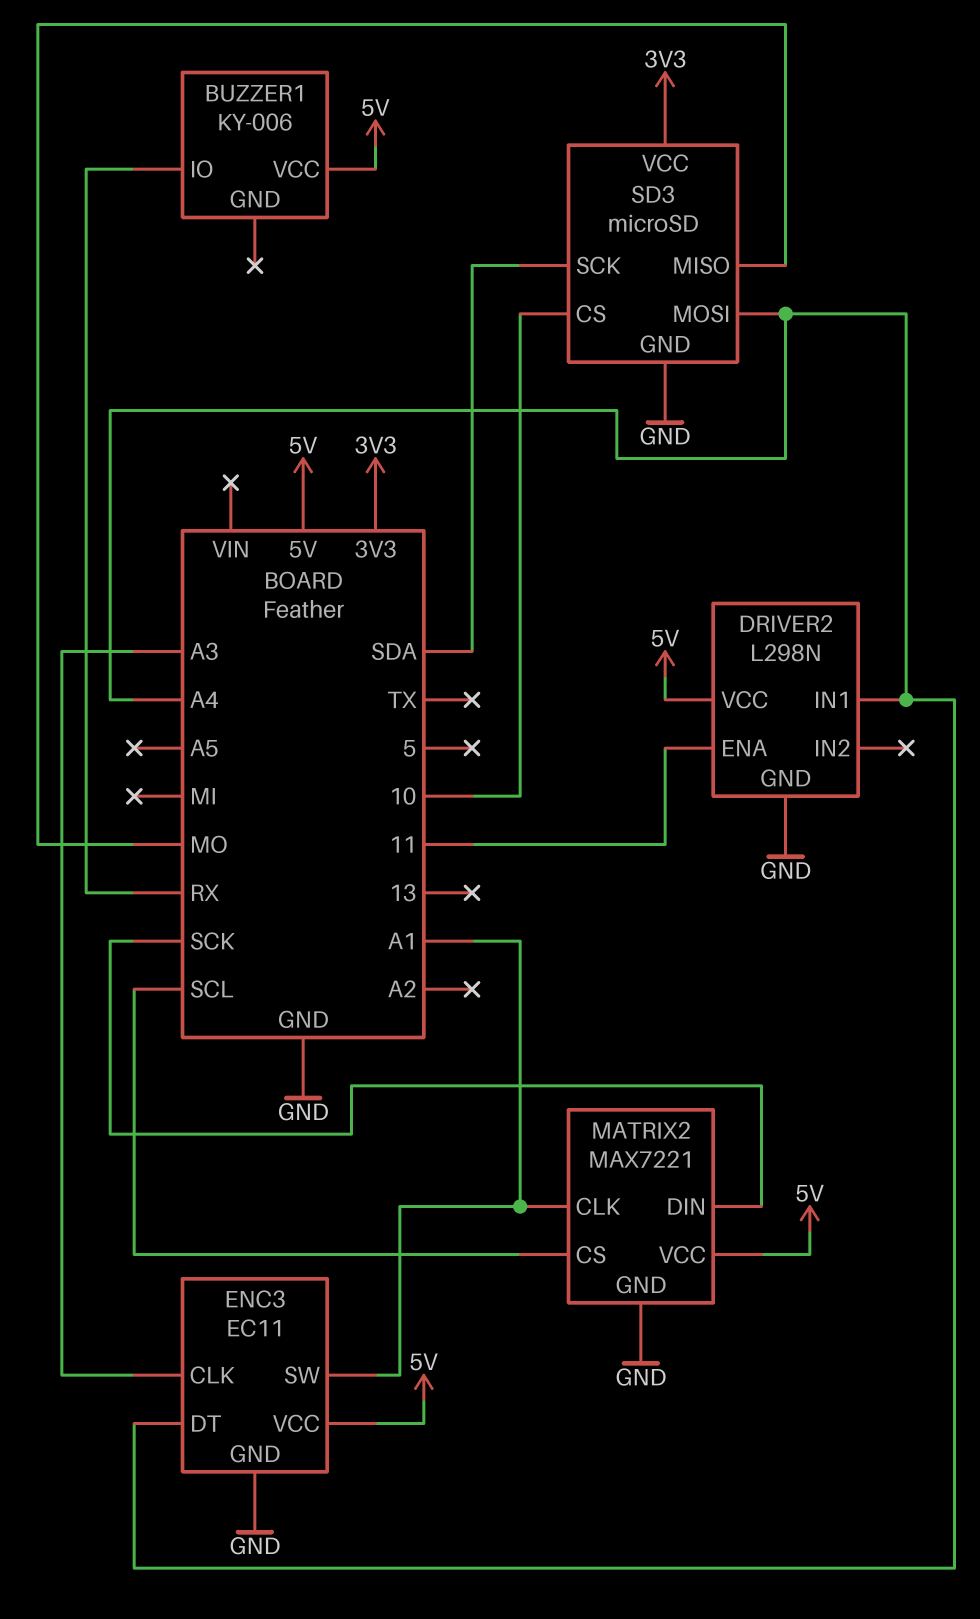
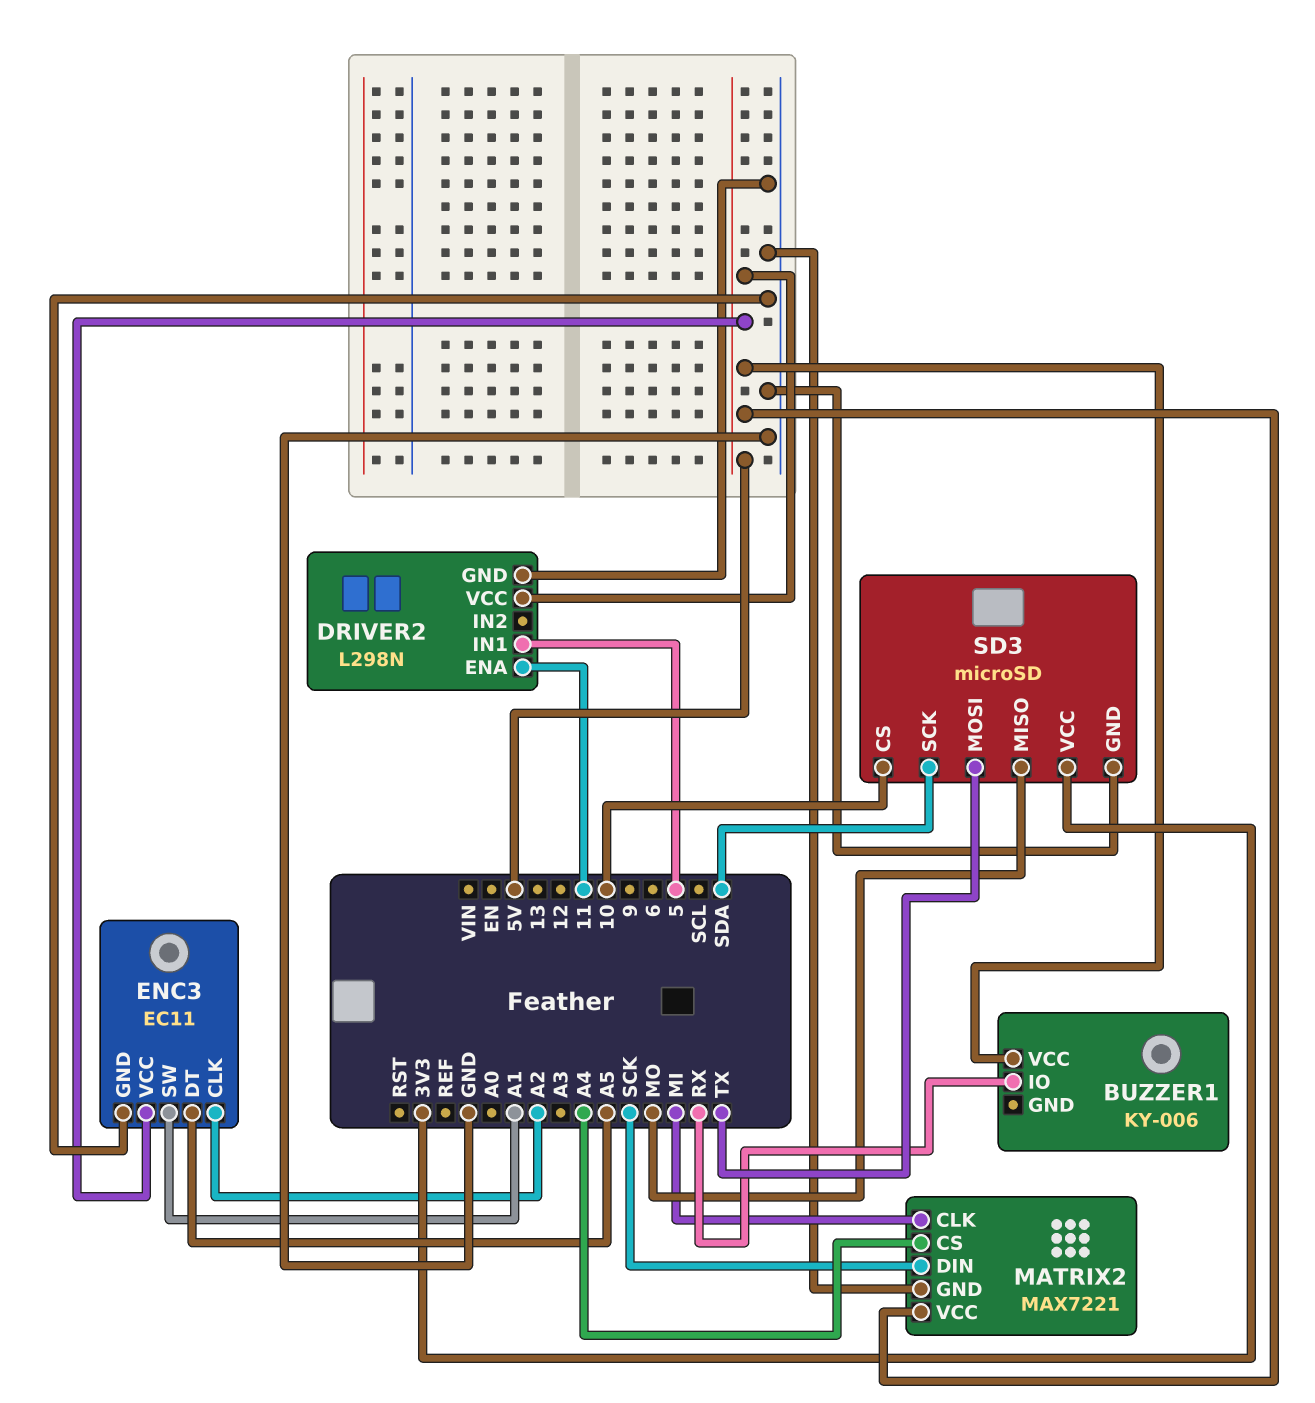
DRIVER2 pin IN1: A4 -> 5
ENC3 pin CLK: A3 -> A2
ENC3 pin DT: A4 -> A5
MATRIX2 pin CLK: A1 -> MI
MATRIX2 pin CS: SCL -> A4
SD3 pin MOSI: A4 -> TX

